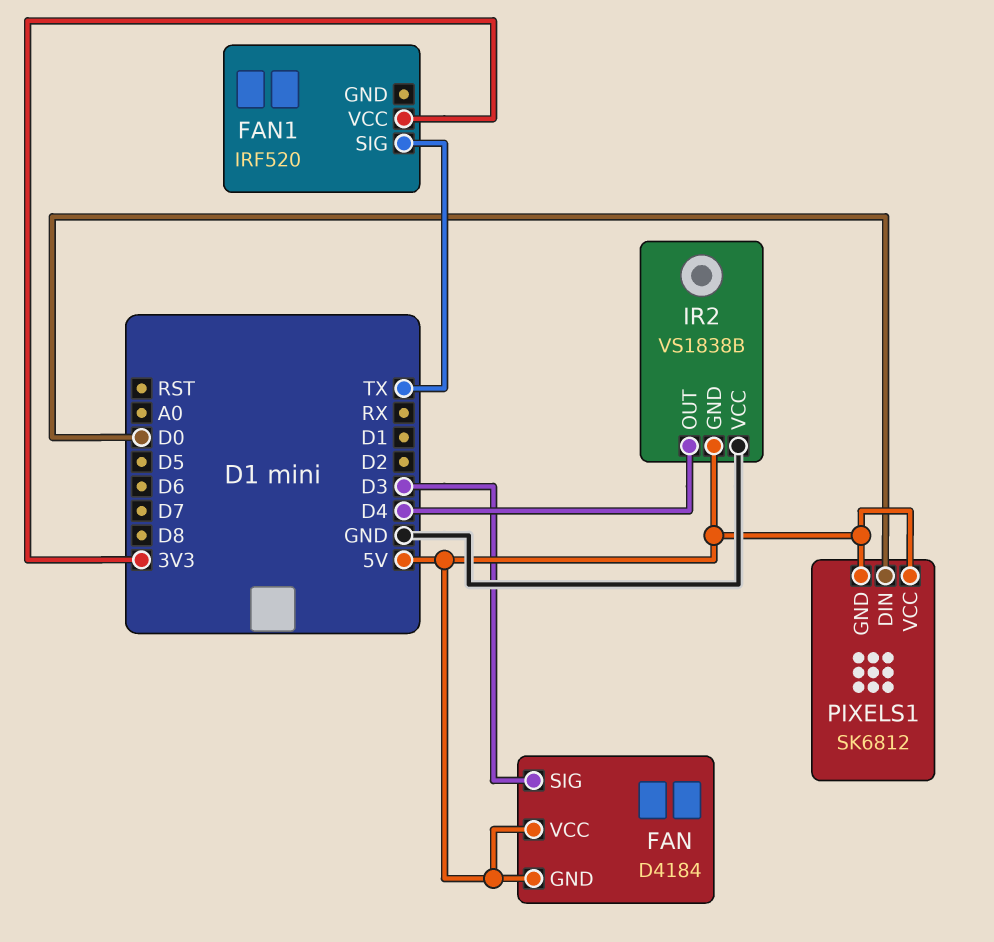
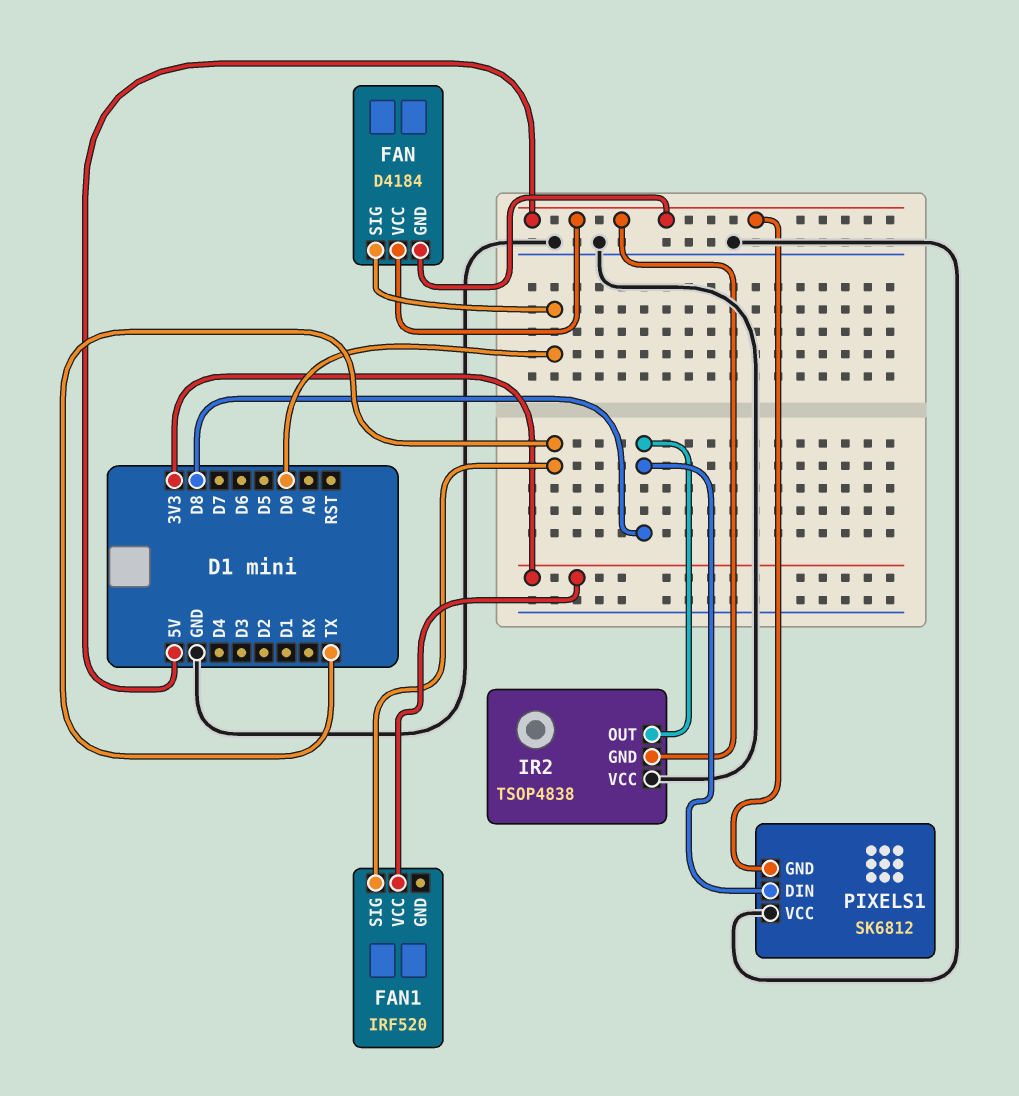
FAN pin SIG: D3 -> D0
IR2: VS1838B -> TSOP4838
IR2 pin OUT: D4 -> D8
PIXELS1 pin DIN: D0 -> D8
PIXELS1 pin VCC: 5V -> GND

